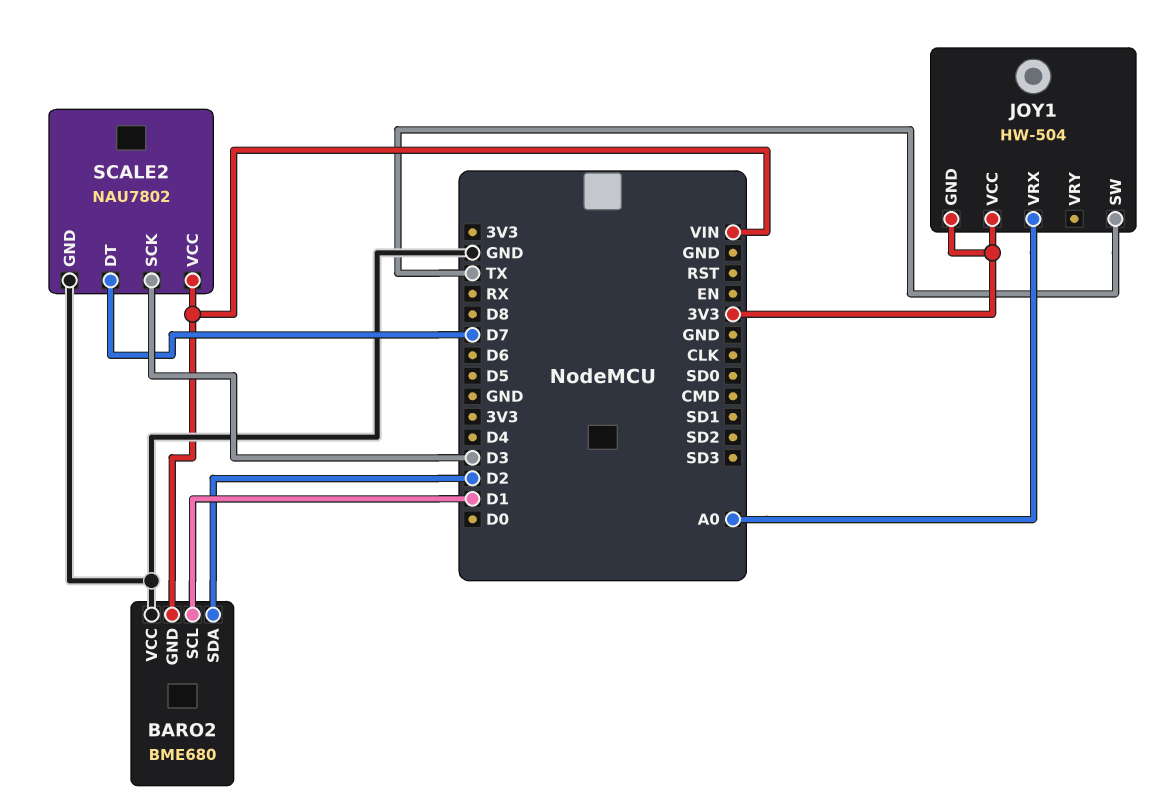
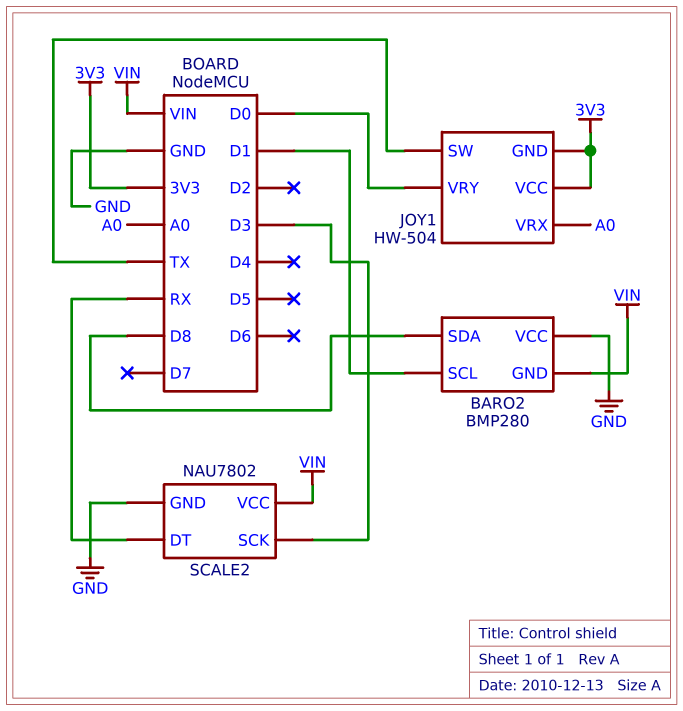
BARO2: BME680 -> BMP280
BARO2 pin SDA: D2 -> D8
JOY1 pin VRY: none -> D0
SCALE2 pin DT: D7 -> RX

